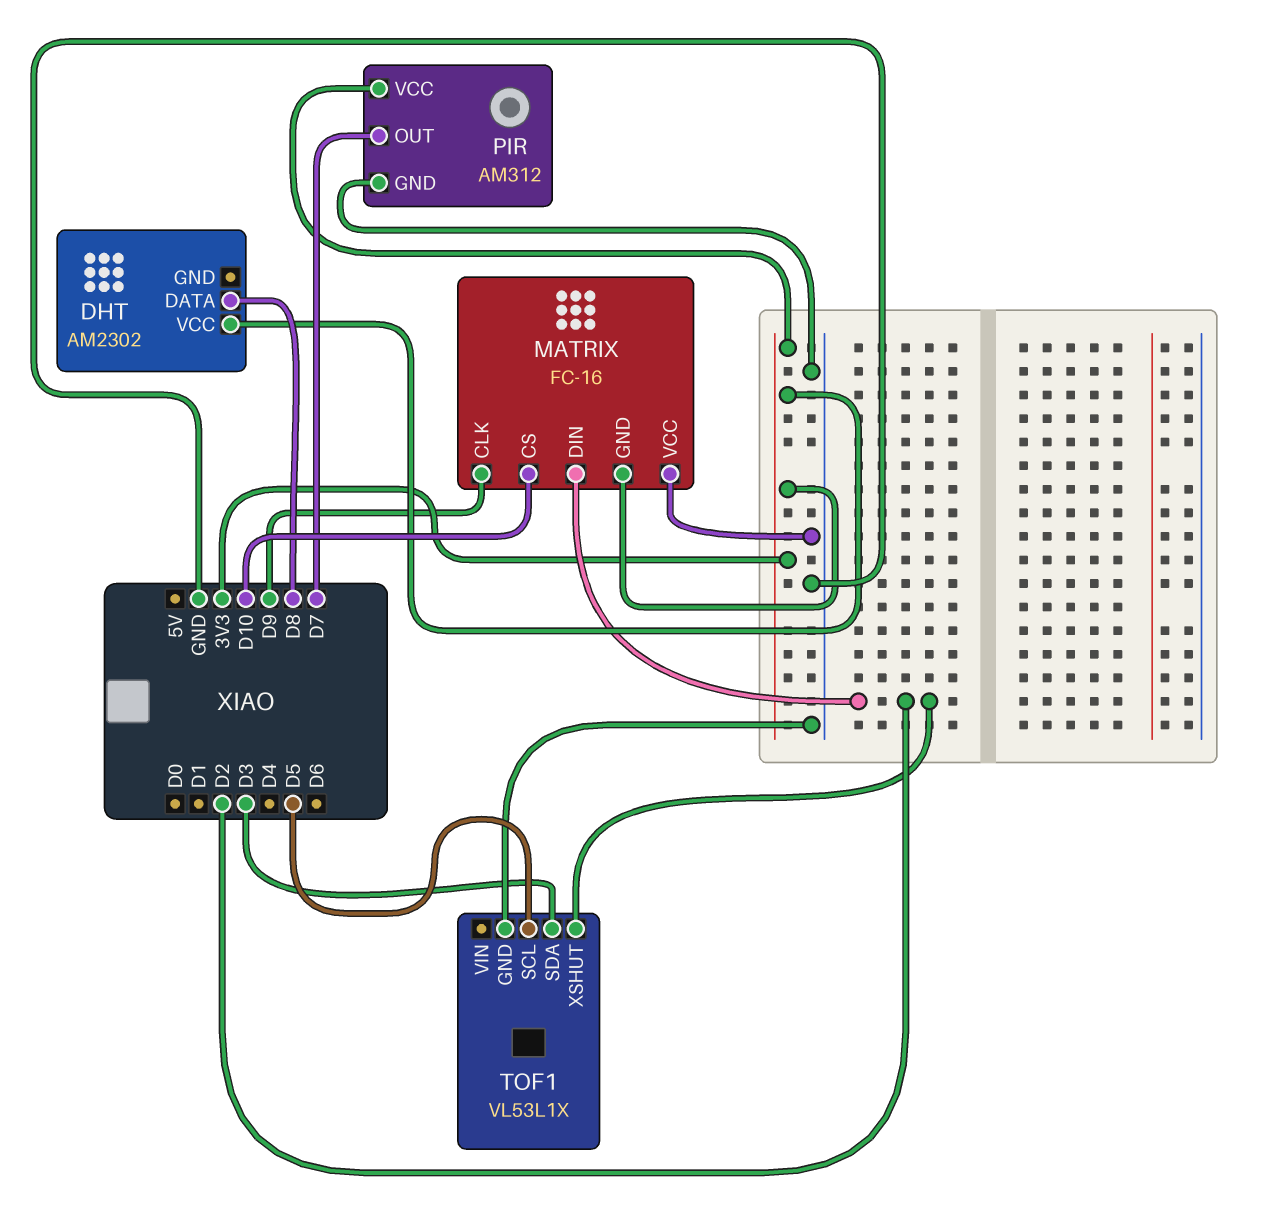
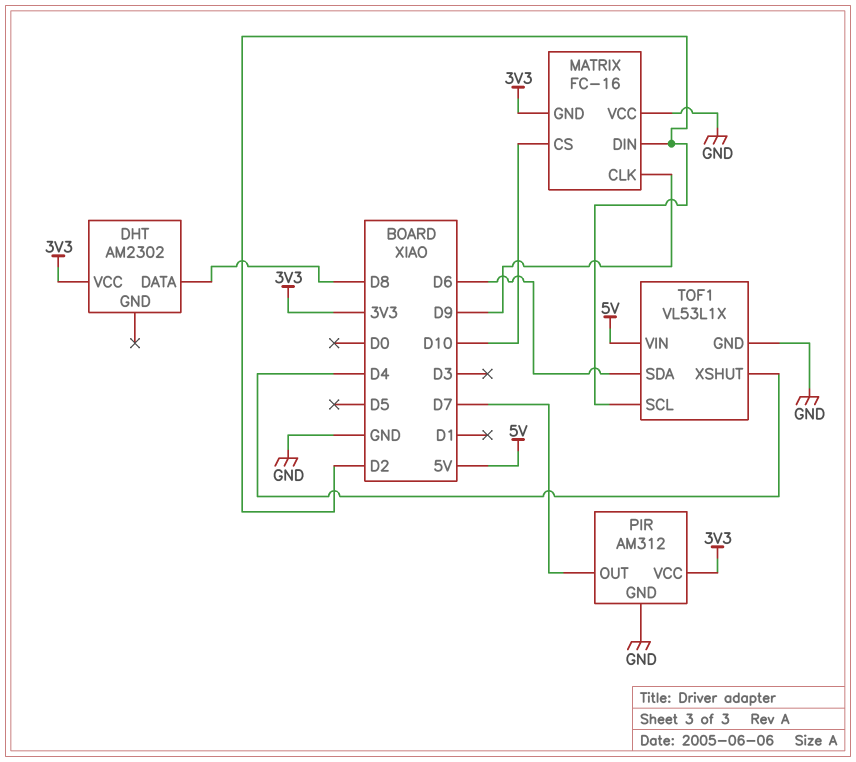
TOF1 pin SCL: D5 -> D2
TOF1 pin SDA: D3 -> D6
TOF1 pin VIN: none -> 5V
TOF1 pin XSHUT: D2 -> D4

